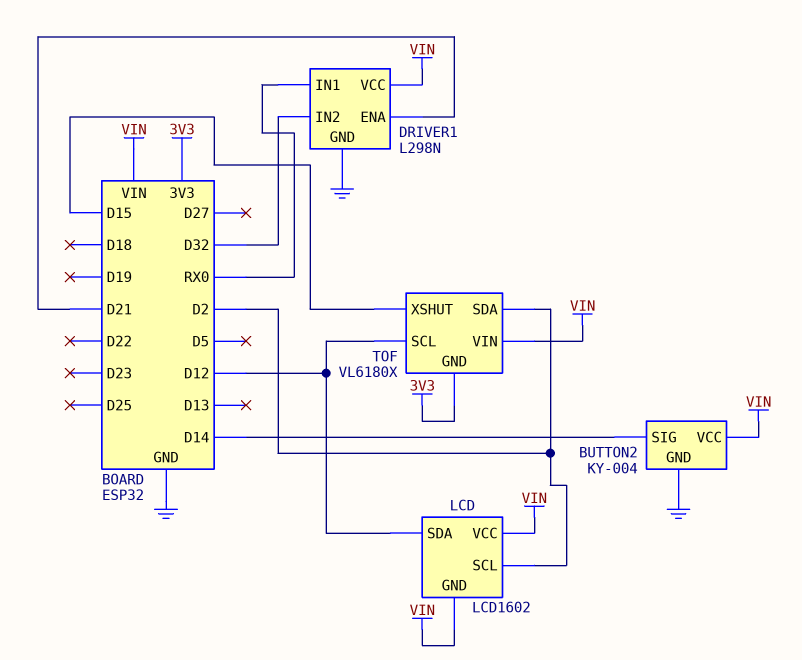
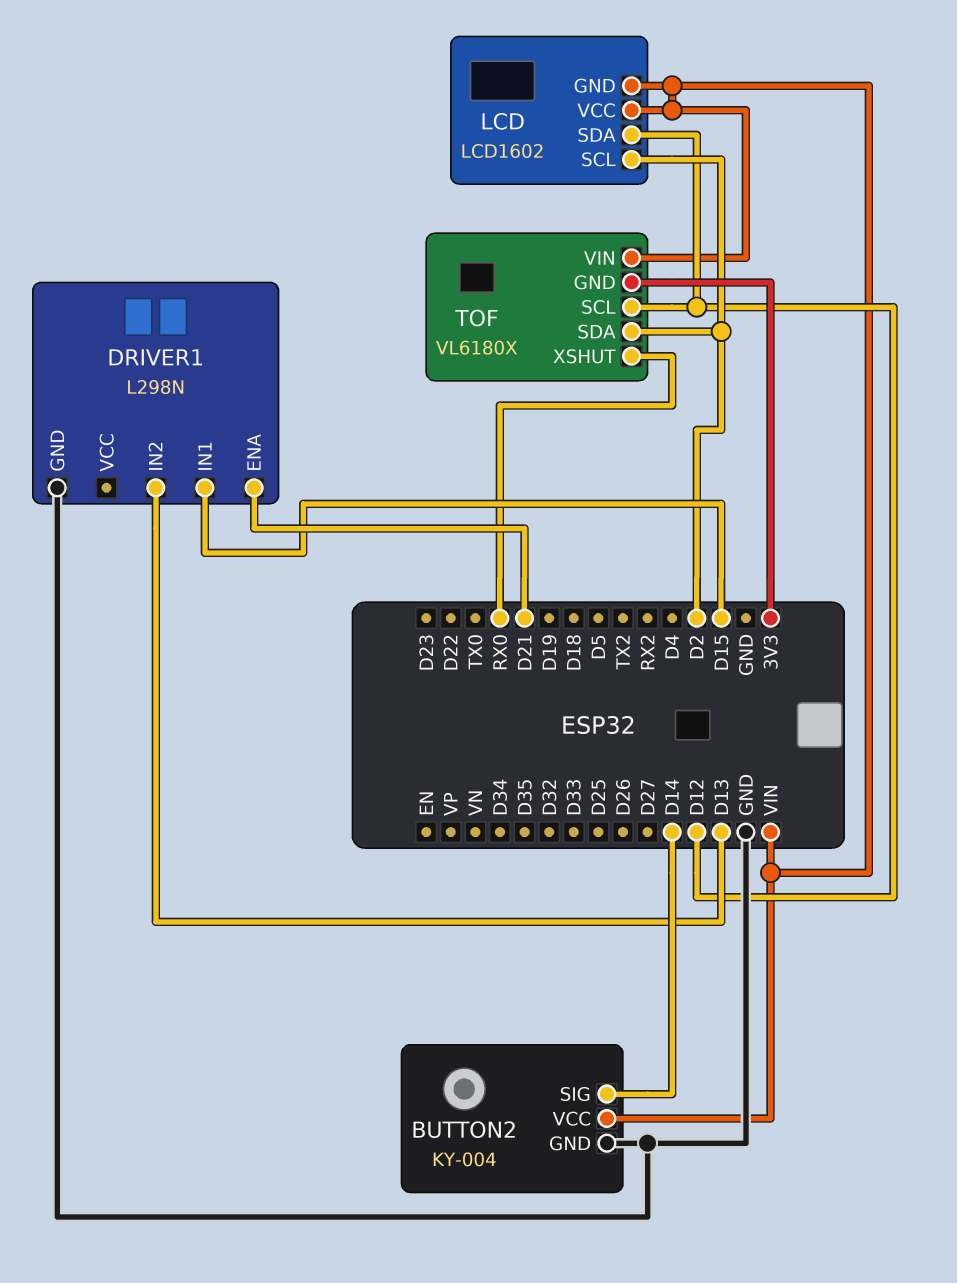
DRIVER1 pin IN1: RX0 -> D15
DRIVER1 pin IN2: D32 -> D13
DRIVER1 pin VCC: VIN -> none
TOF pin XSHUT: D15 -> RX0

